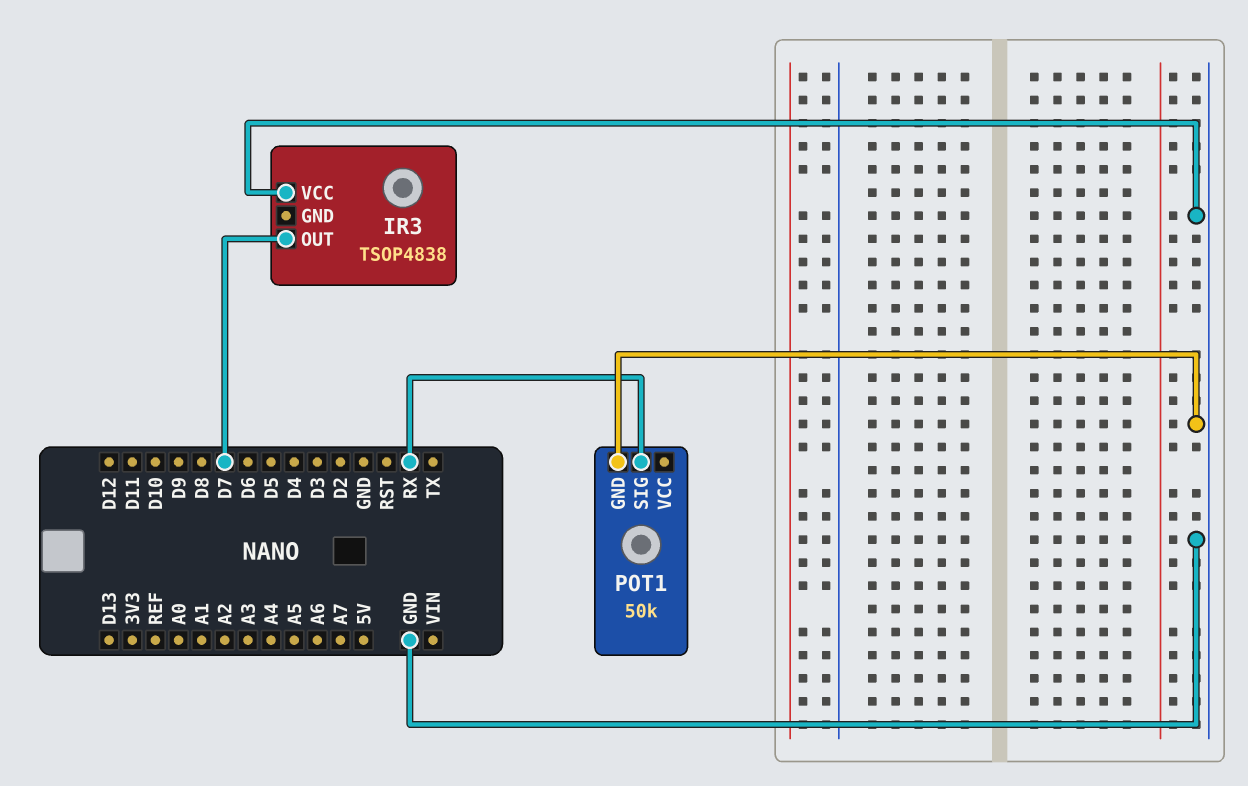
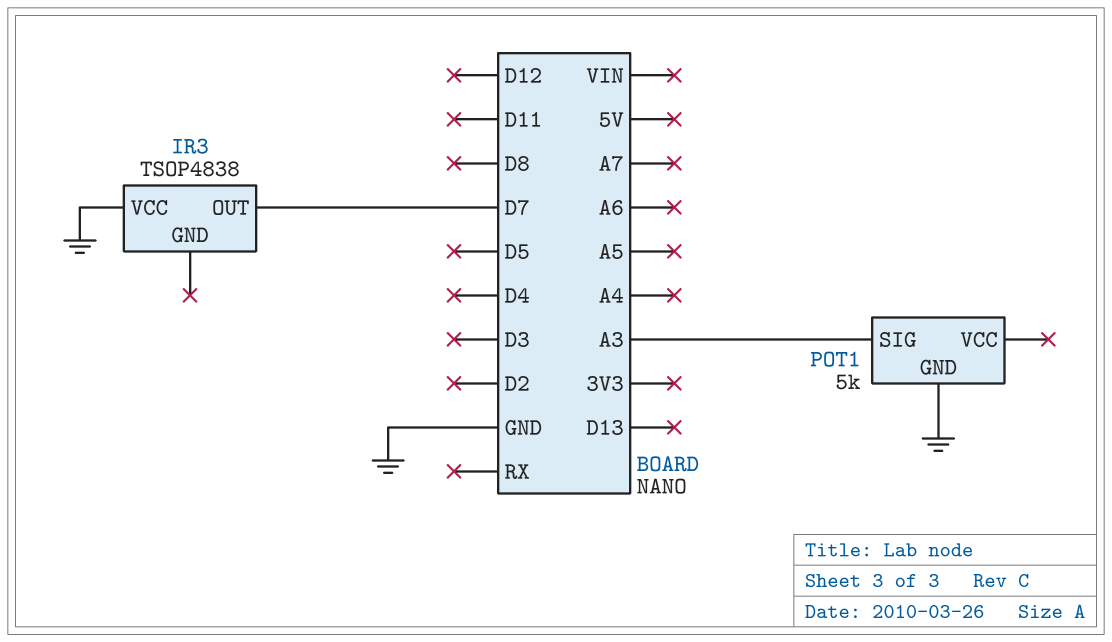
POT1: 50k -> 5k
POT1 pin SIG: RX -> A3

